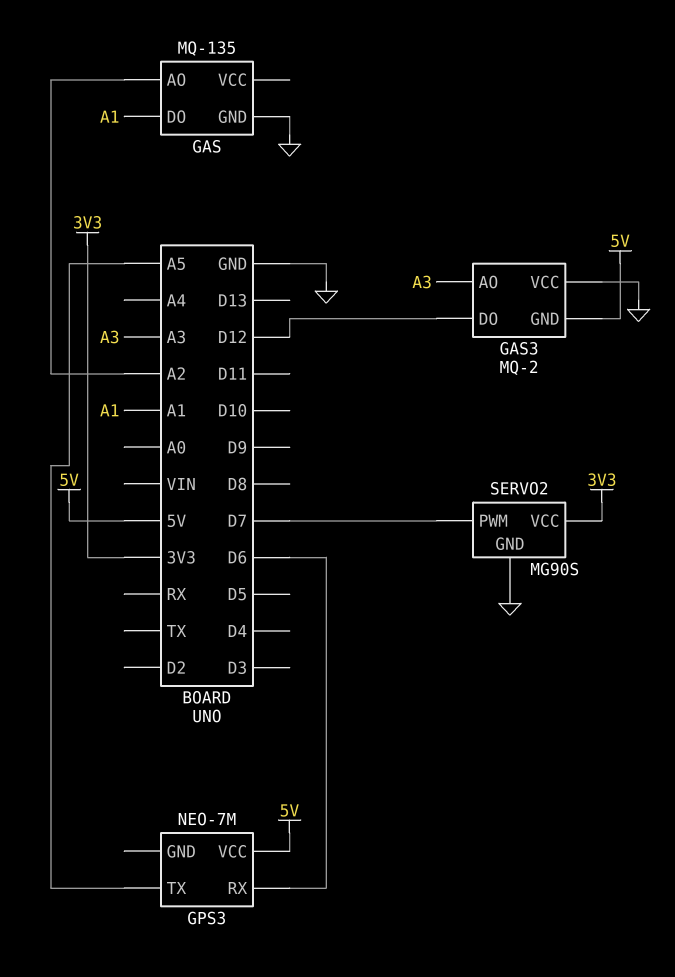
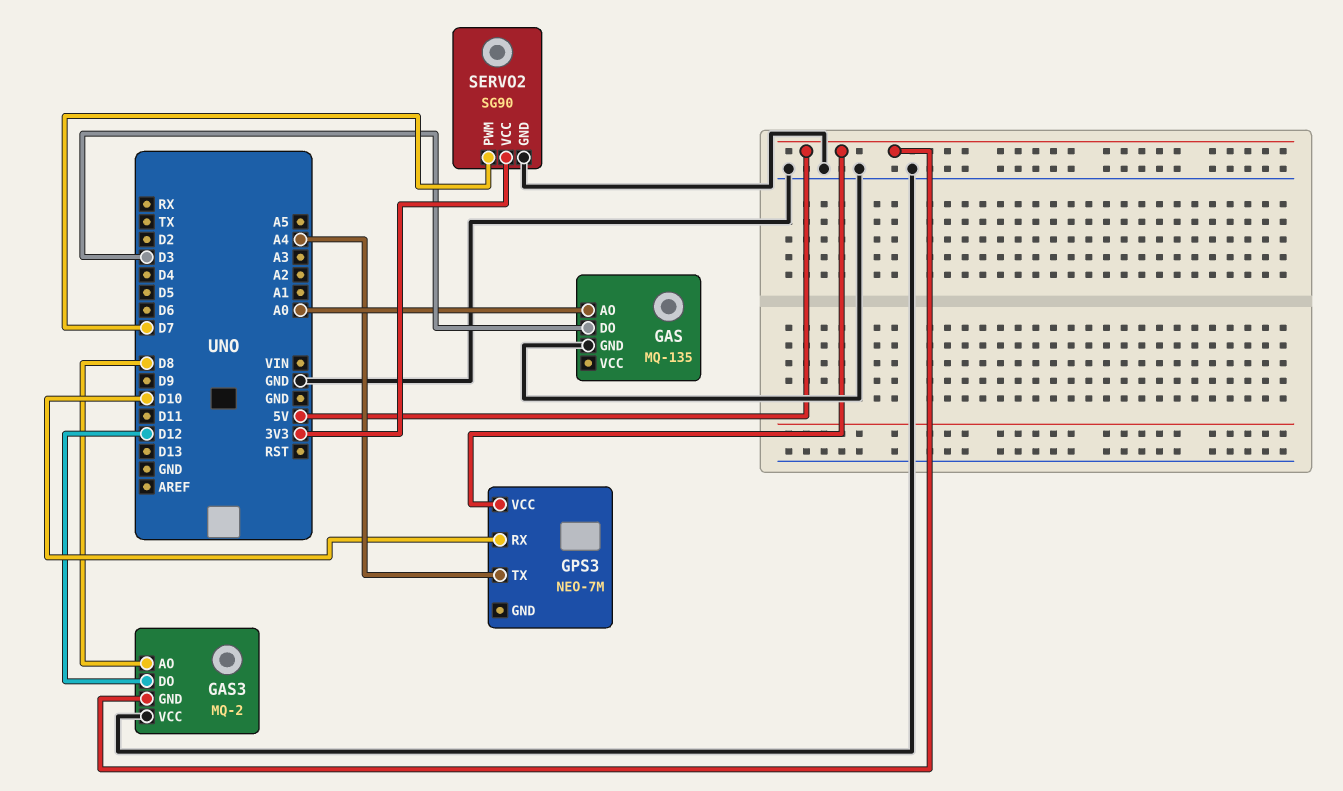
GAS pin AO: A2 -> A0
GAS pin DO: A1 -> D3
GAS3 pin AO: A3 -> D8
GPS3 pin RX: D6 -> D10
GPS3 pin TX: A5 -> A4
SERVO2: MG90S -> SG90

